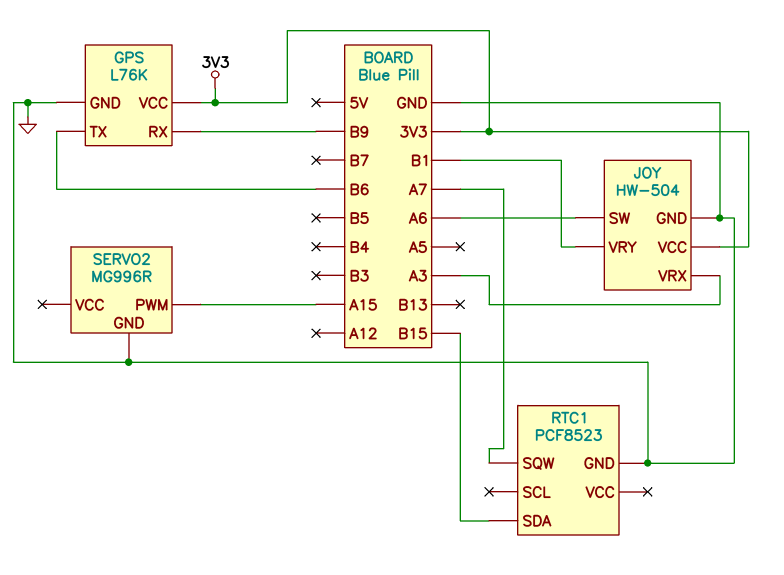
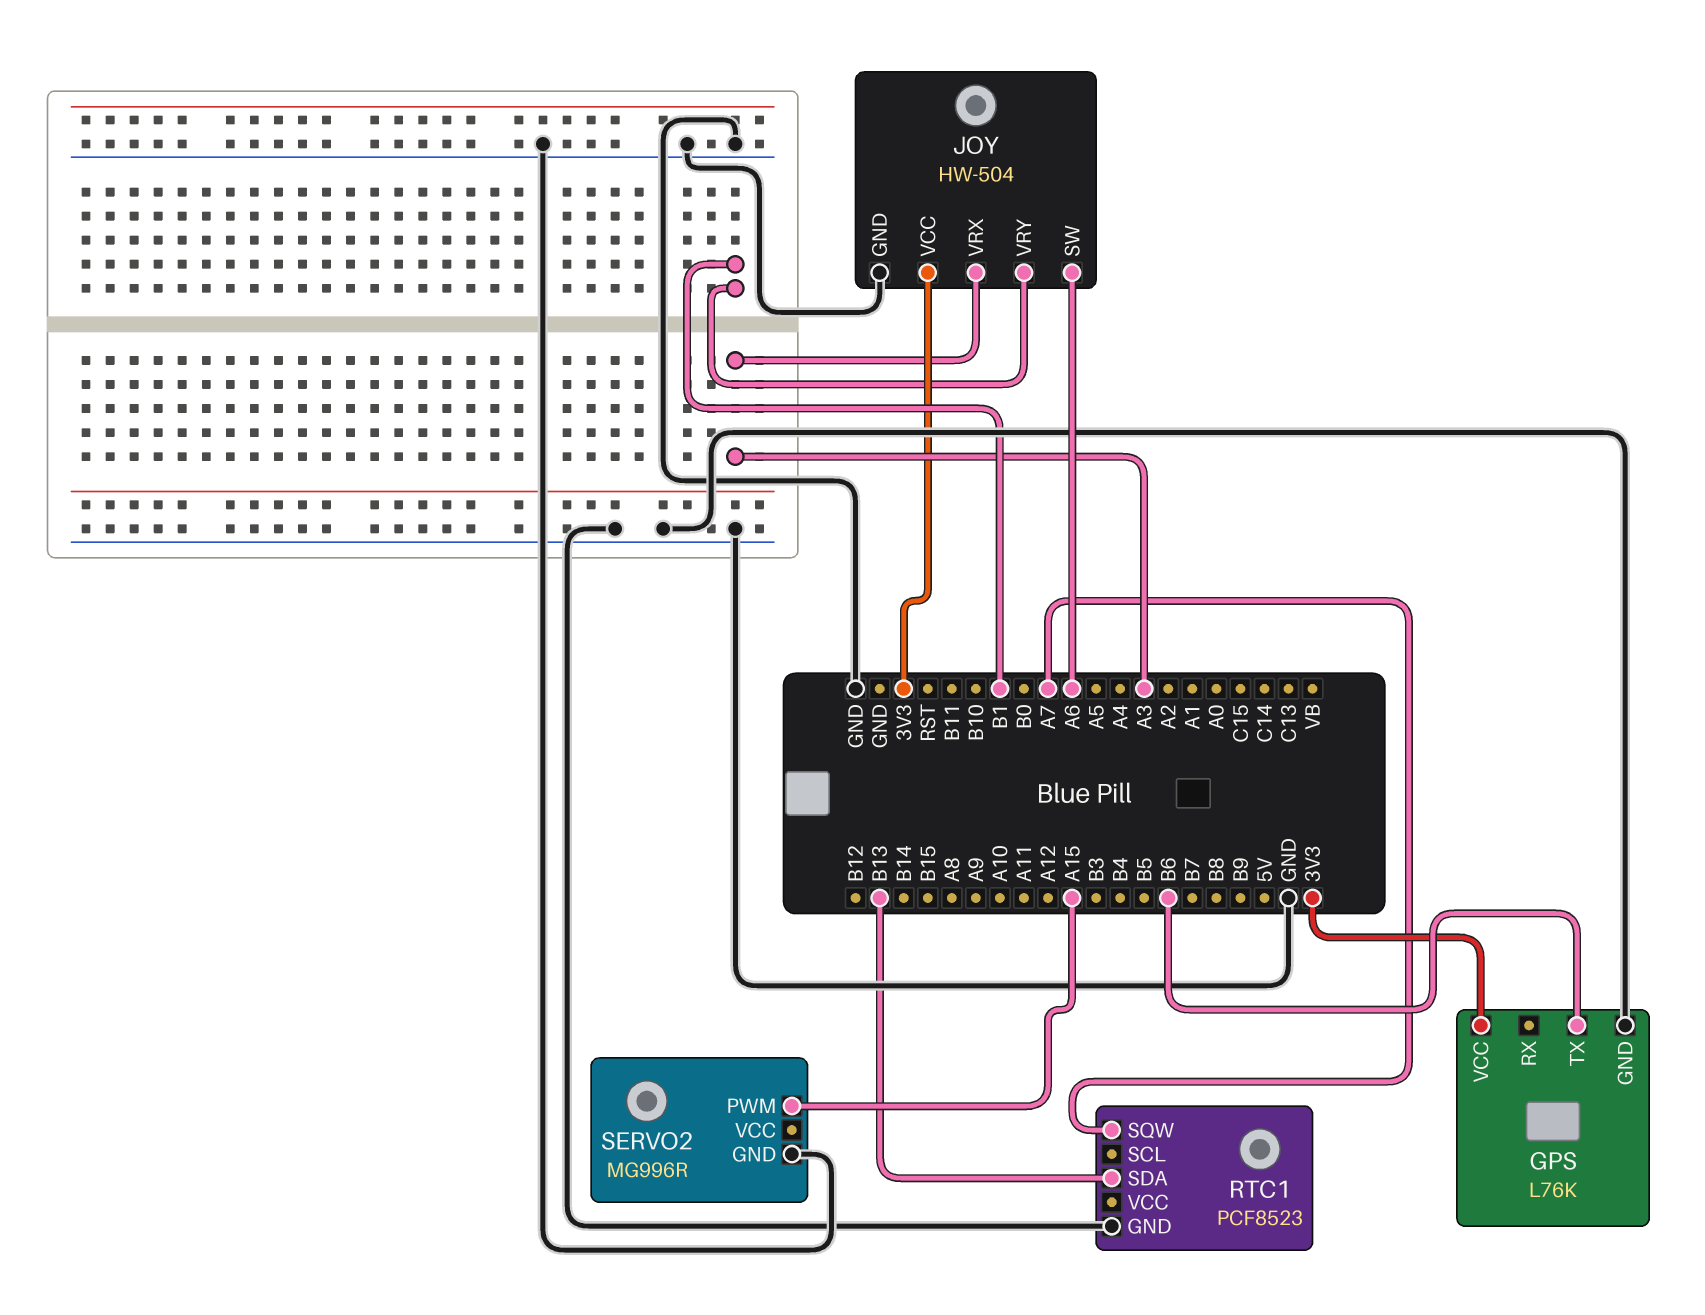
GPS pin RX: B9 -> none
RTC1 pin SDA: B15 -> B13

